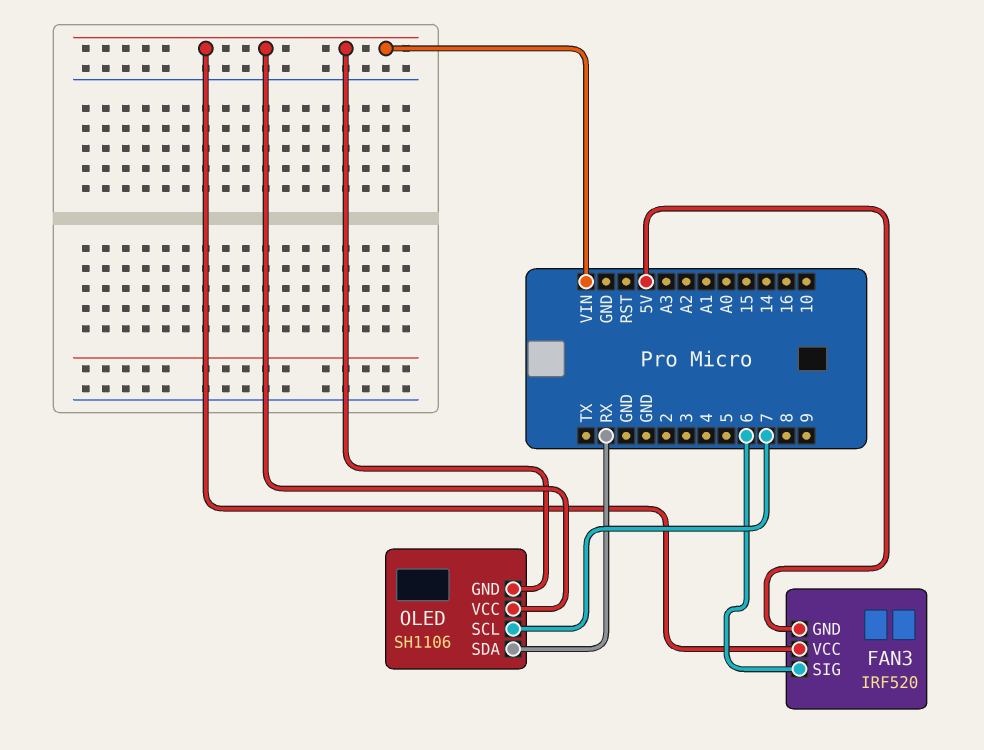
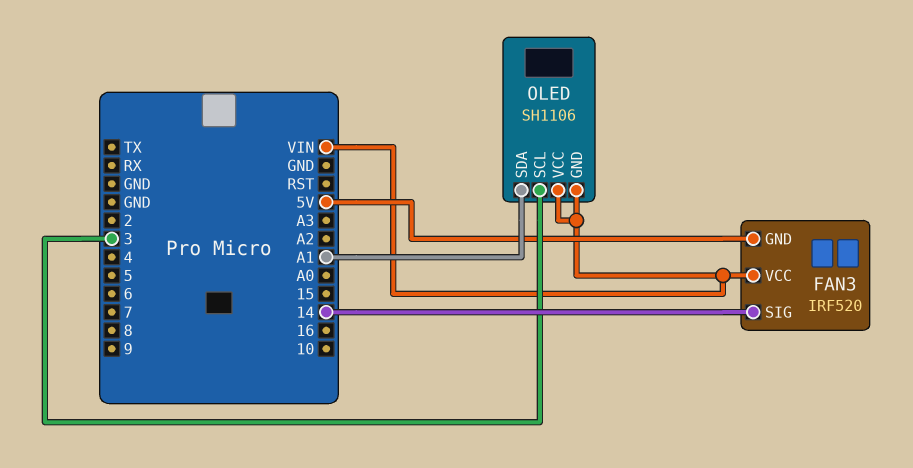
FAN3 pin SIG: 6 -> 14
OLED pin SCL: 7 -> 3
OLED pin SDA: RX -> A1

